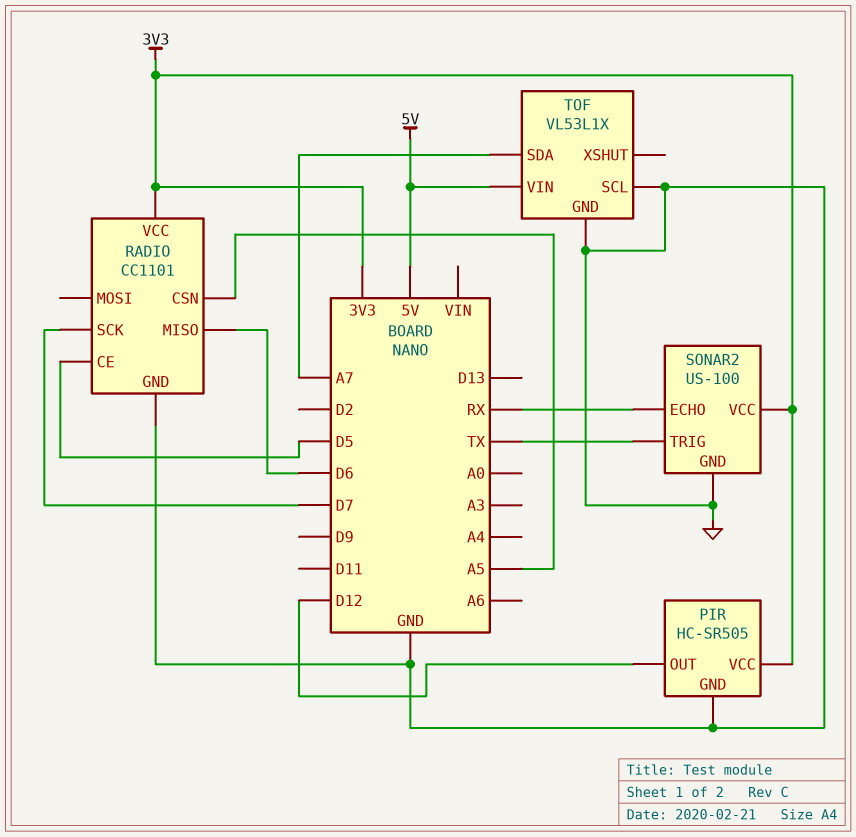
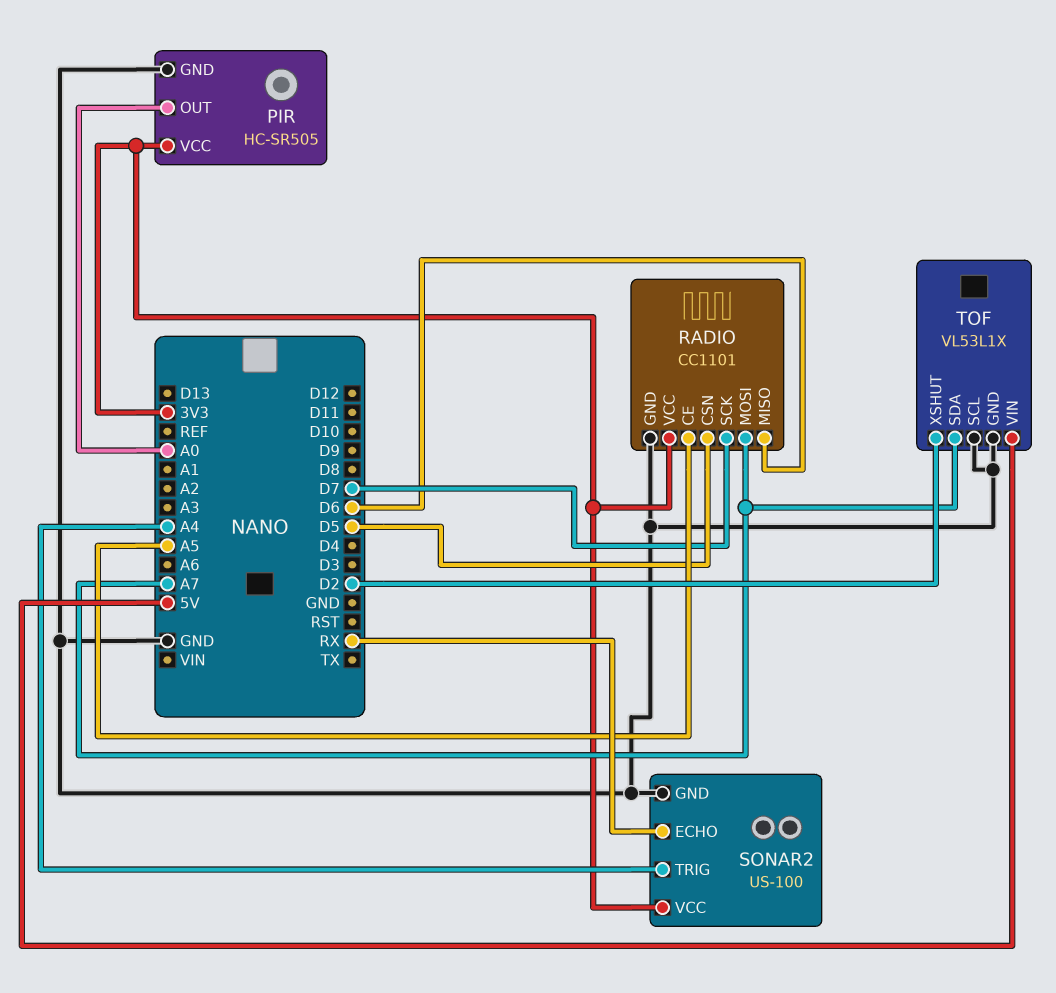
PIR pin OUT: D12 -> A0
RADIO pin CE: D5 -> A5
RADIO pin CSN: A5 -> D5
RADIO pin MOSI: none -> A7
SONAR2 pin TRIG: TX -> A4
TOF pin XSHUT: none -> D2

